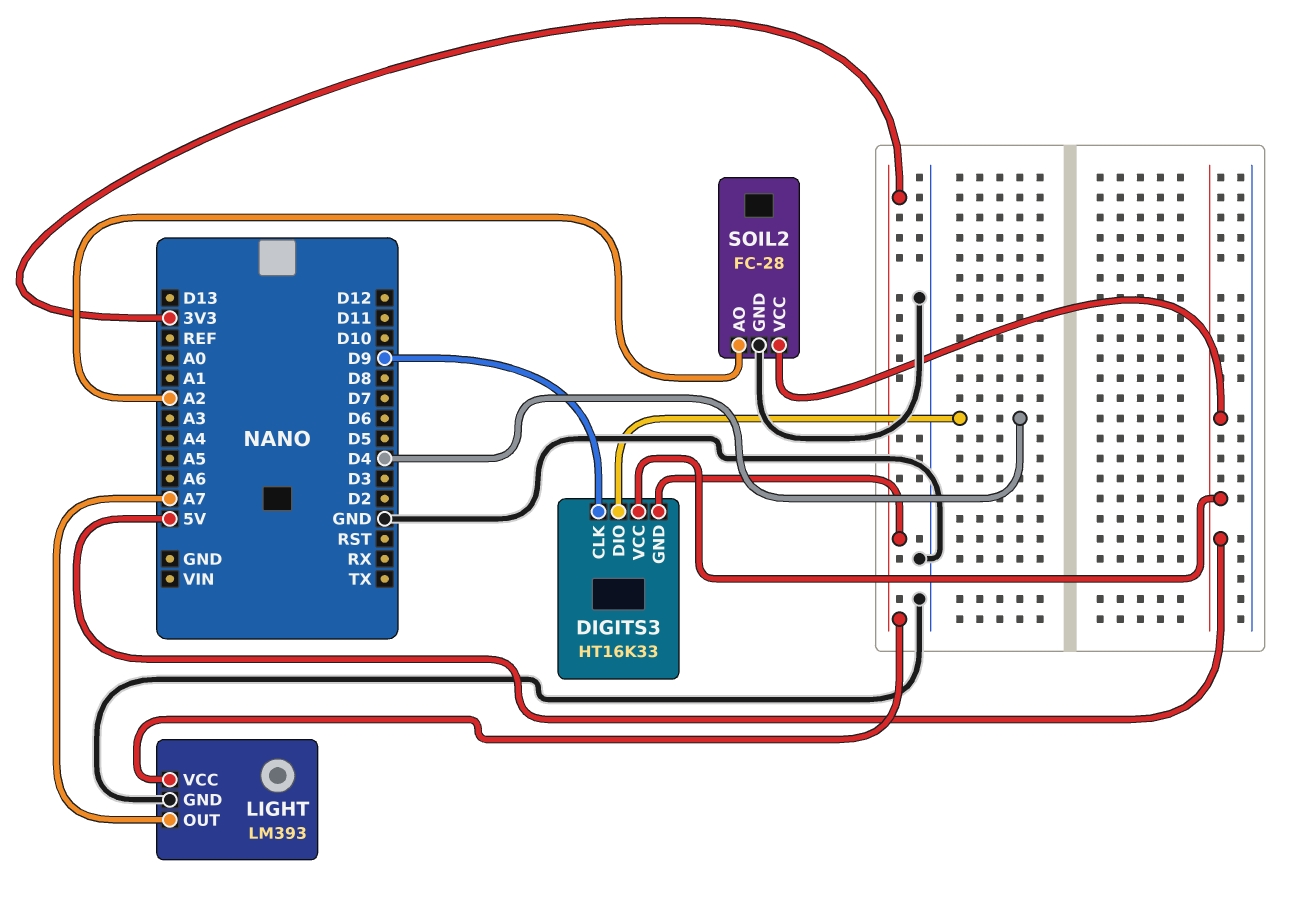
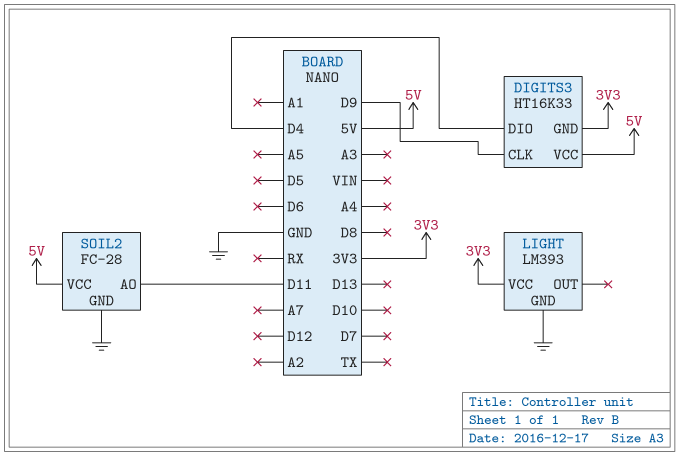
LIGHT pin OUT: A7 -> none
SOIL2 pin AO: A2 -> D11

